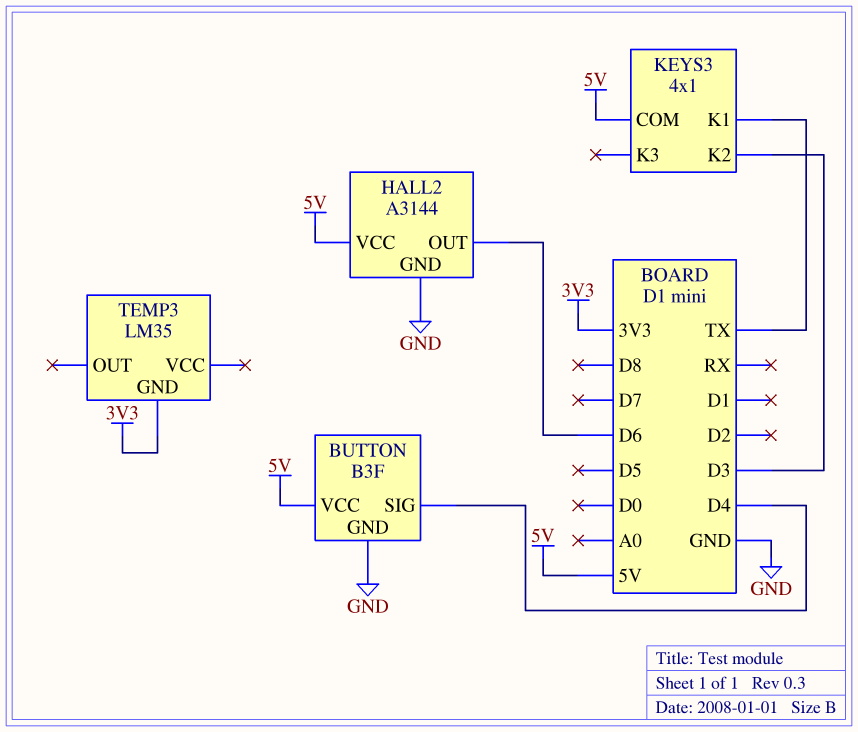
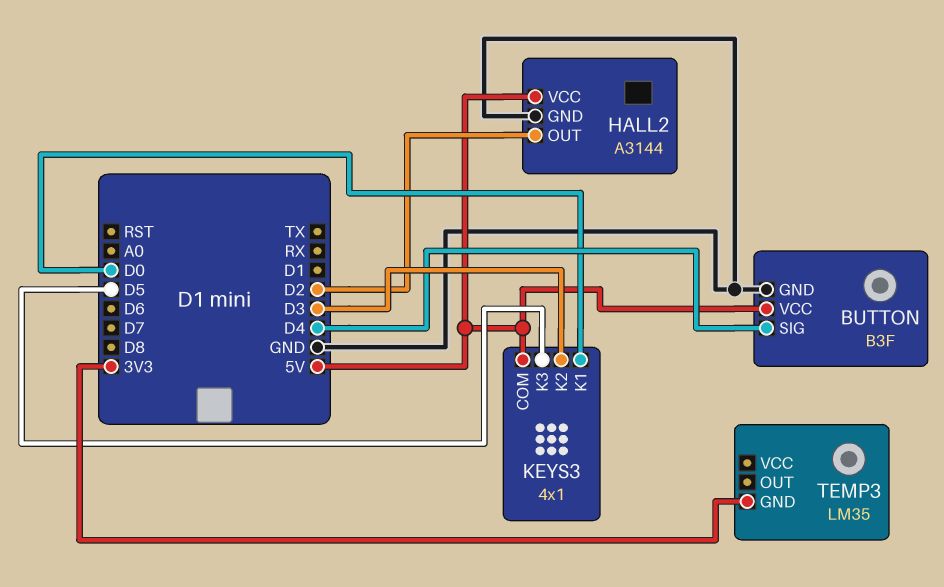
HALL2 pin OUT: D6 -> D2
KEYS3 pin K1: TX -> D0
KEYS3 pin K3: none -> D5

